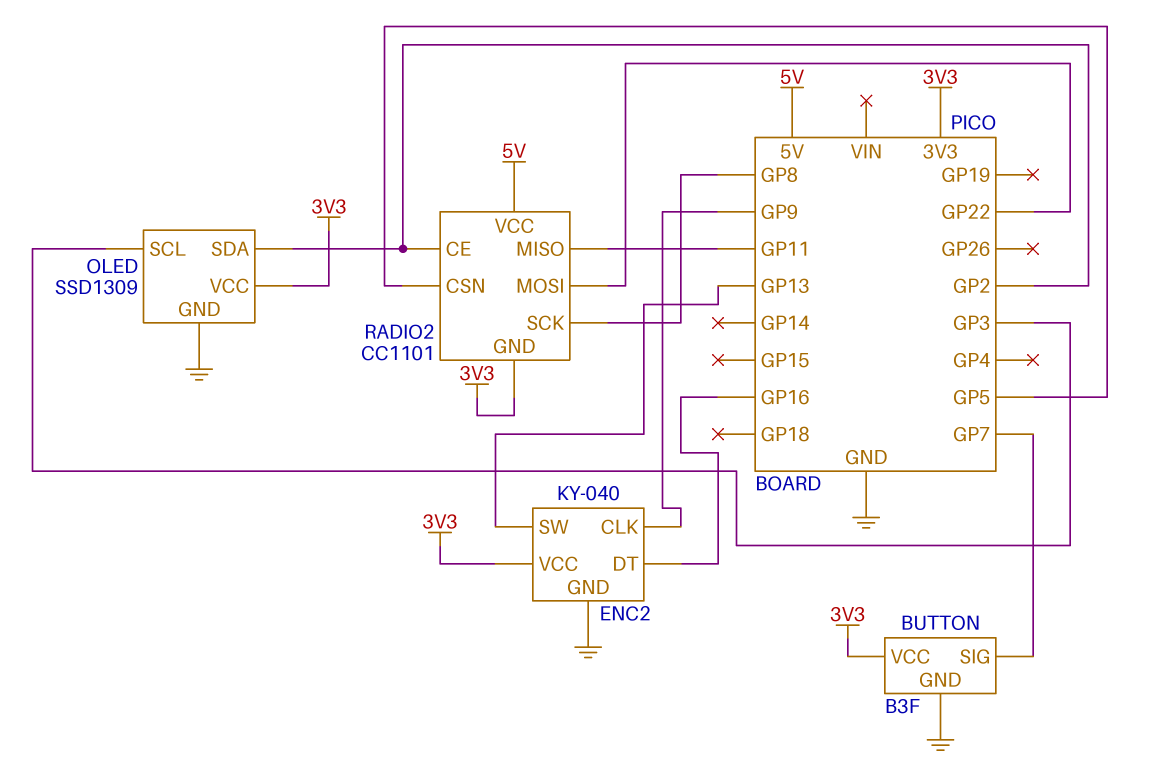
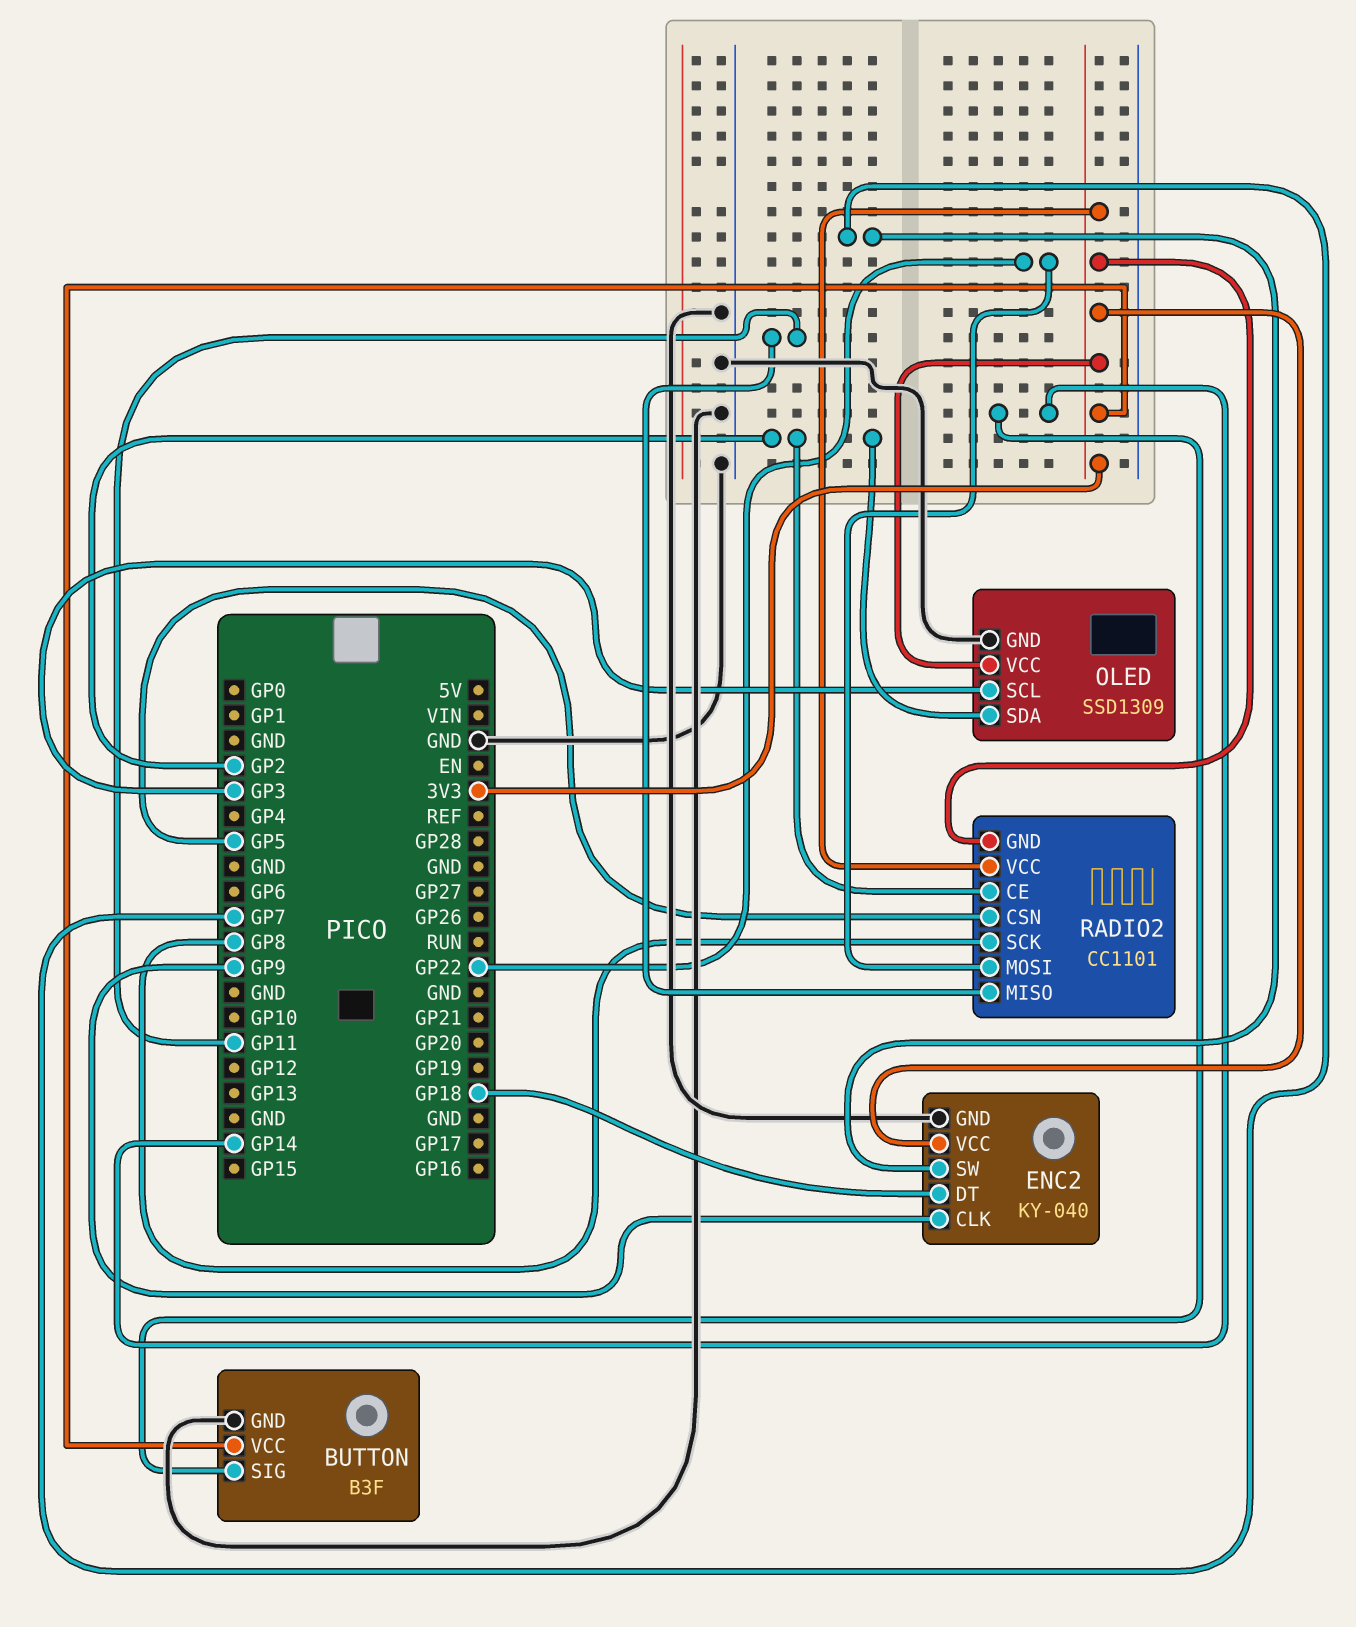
BUTTON pin SIG: GP7 -> GP14
ENC2 pin DT: GP16 -> GP18
ENC2 pin SW: GP13 -> GP7
RADIO2 pin VCC: 5V -> 3V3

